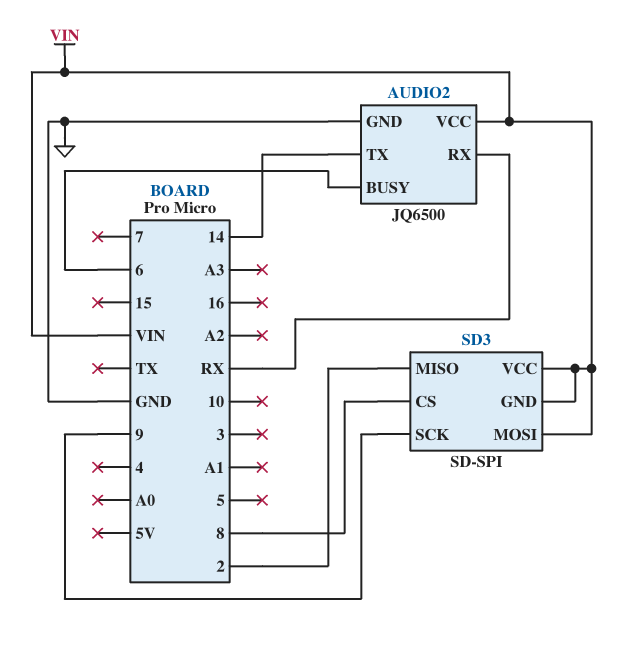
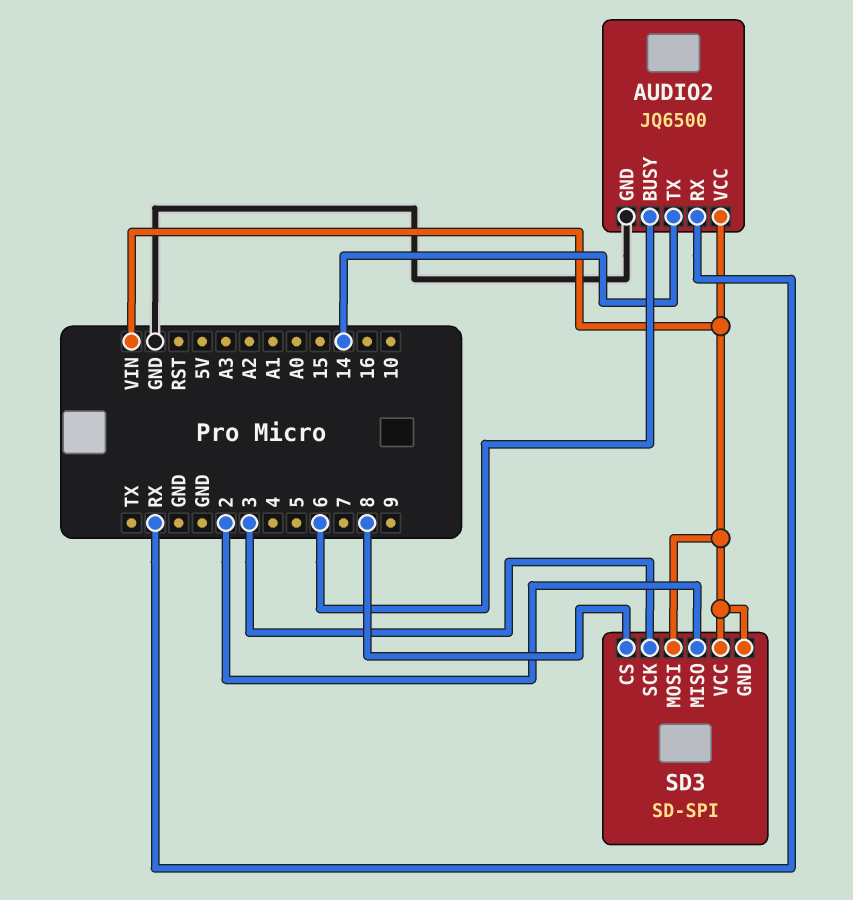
SD3 pin SCK: 9 -> 3

